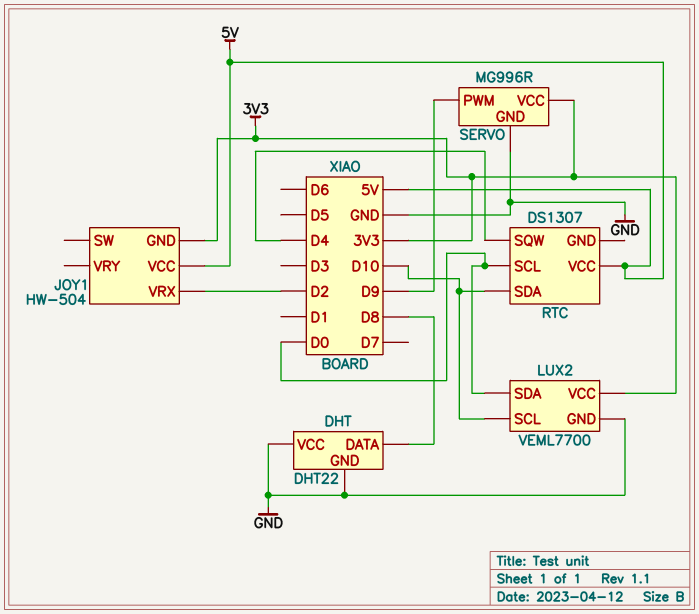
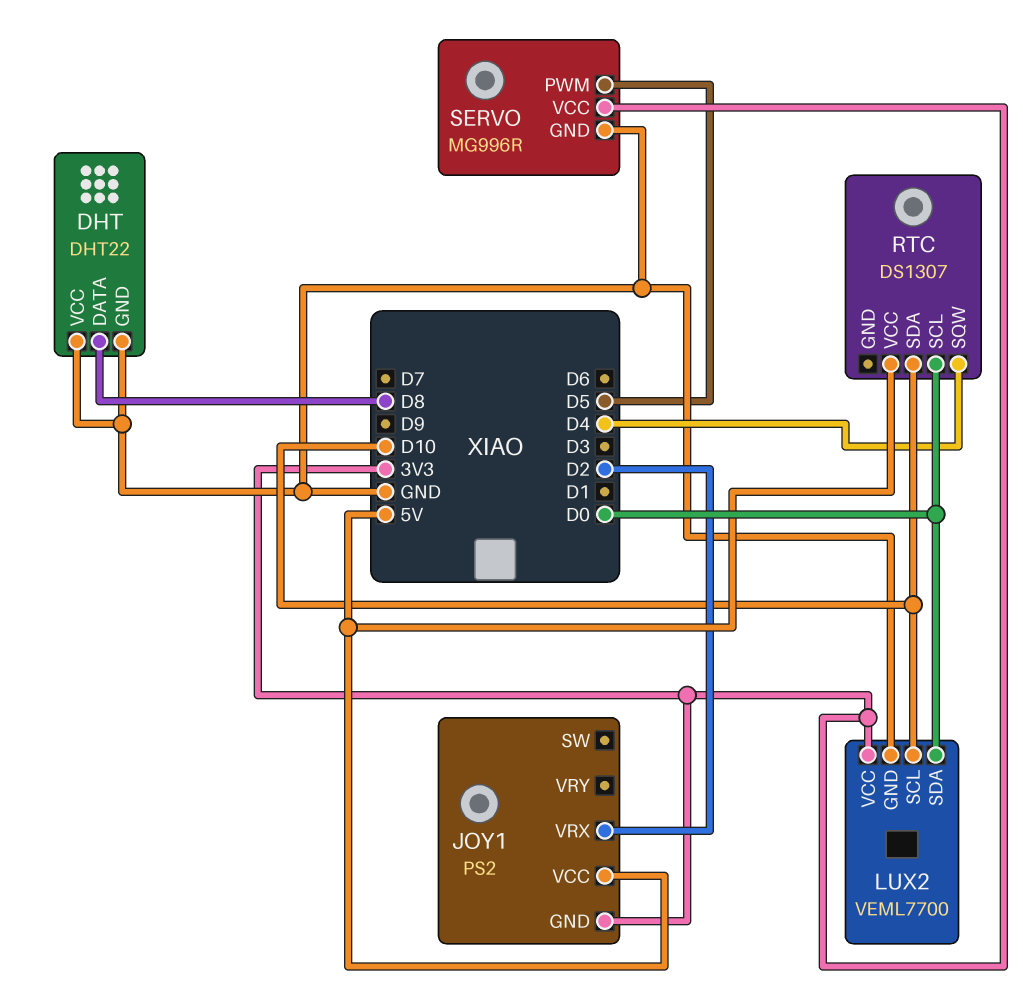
JOY1: HW-504 -> PS2
SERVO pin PWM: D9 -> D5

